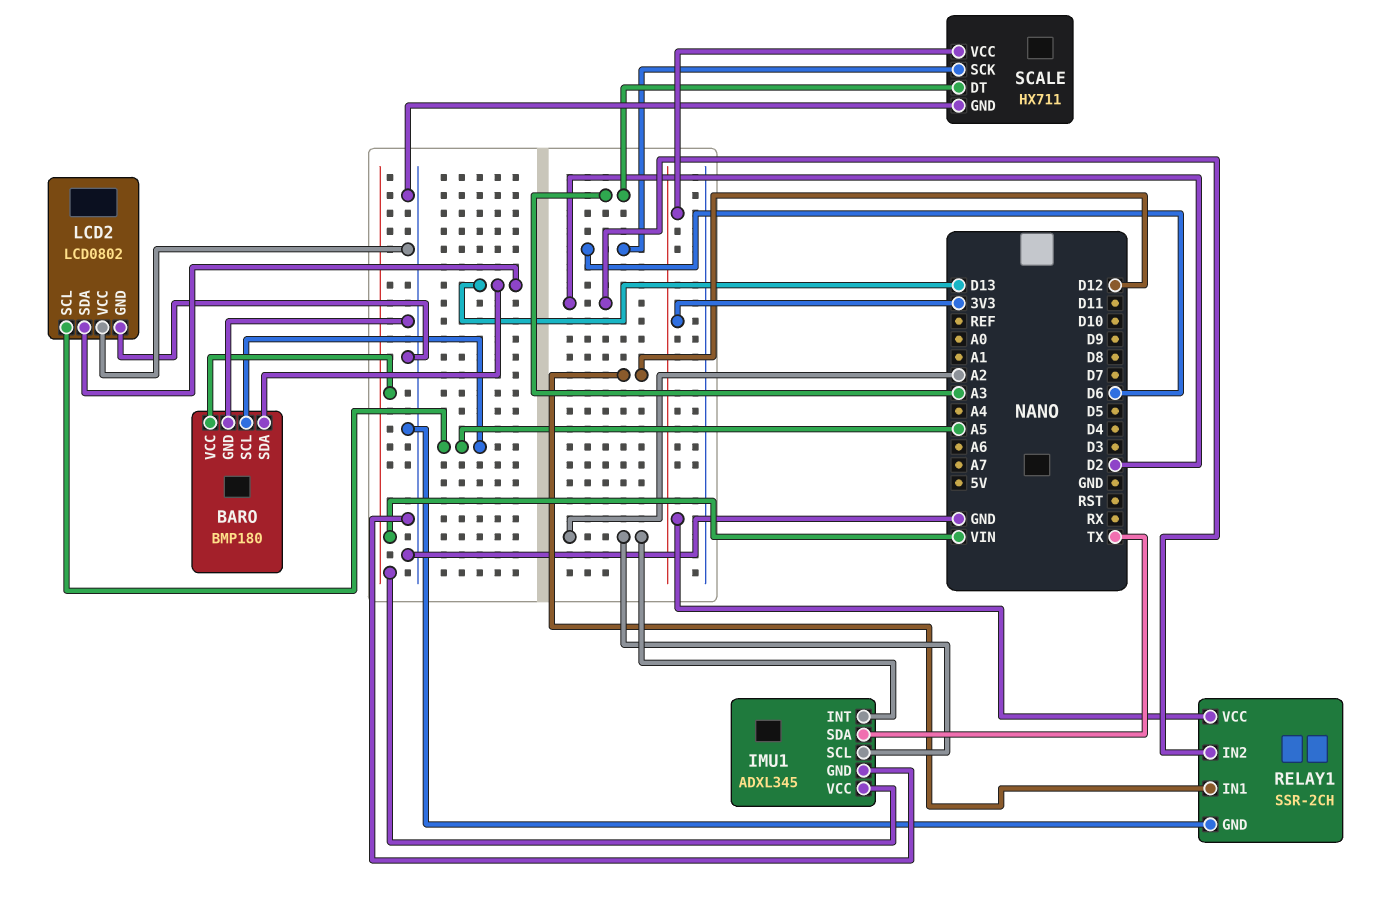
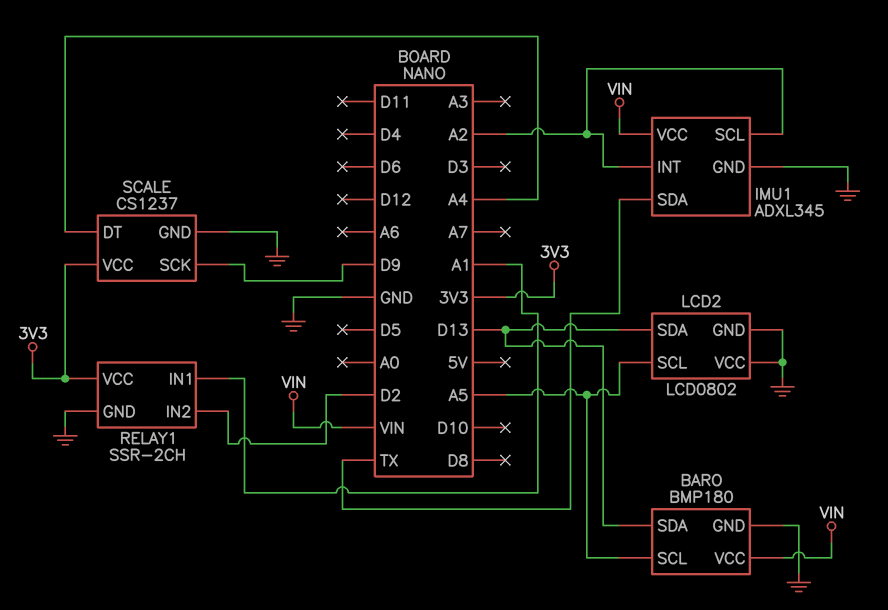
RELAY1 pin IN1: D12 -> A1
SCALE: HX711 -> CS1237
SCALE pin DT: A3 -> A4
SCALE pin SCK: D6 -> D9

